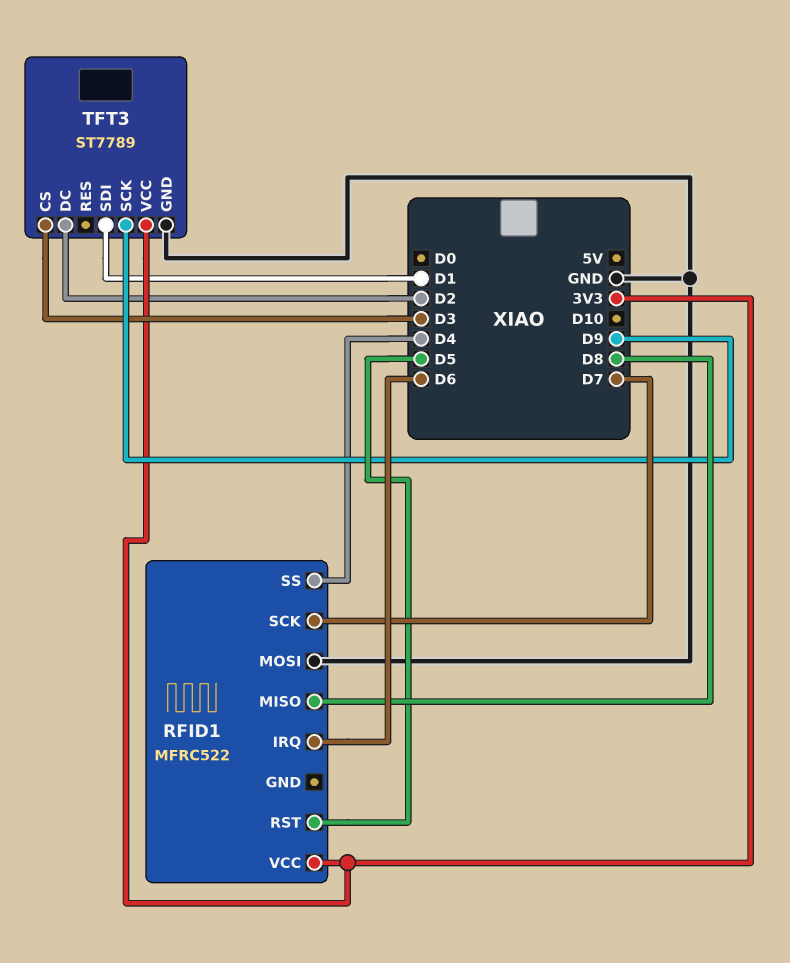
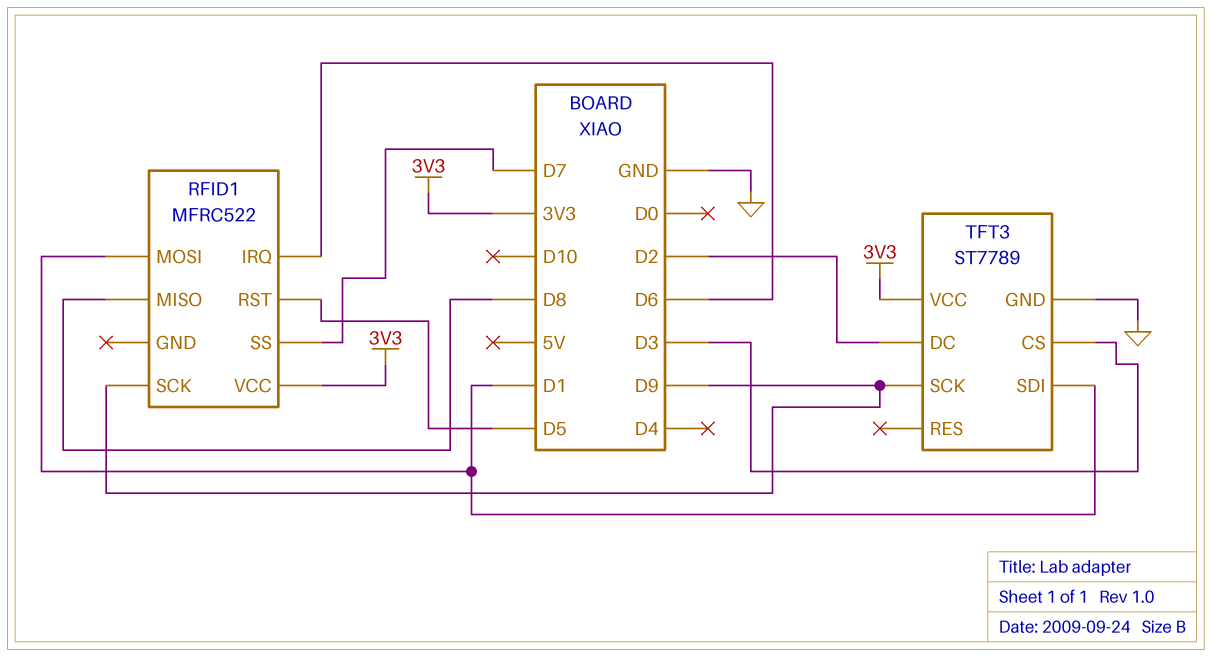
RFID1 pin MOSI: GND -> D1
RFID1 pin SCK: D7 -> D9
RFID1 pin SS: D4 -> D7

